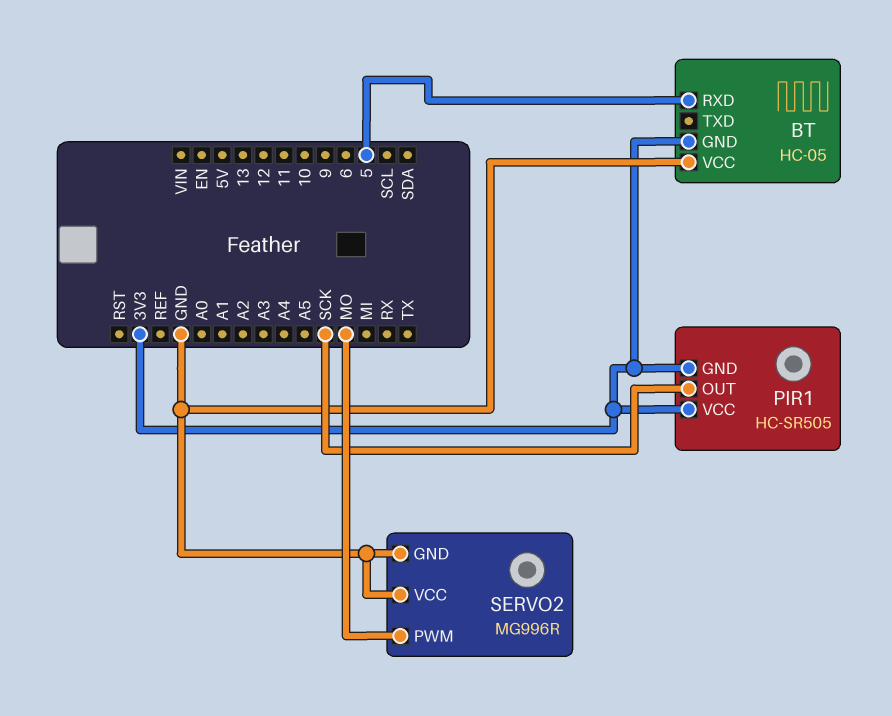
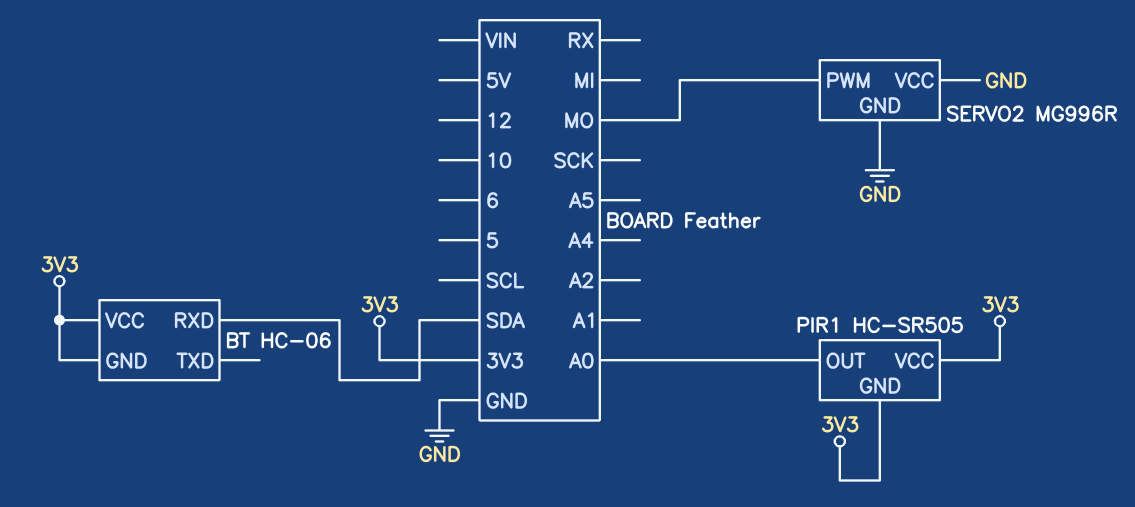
BT: HC-05 -> HC-06
BT pin RXD: 5 -> SDA
BT pin VCC: GND -> 3V3
PIR1 pin OUT: SCK -> A0

